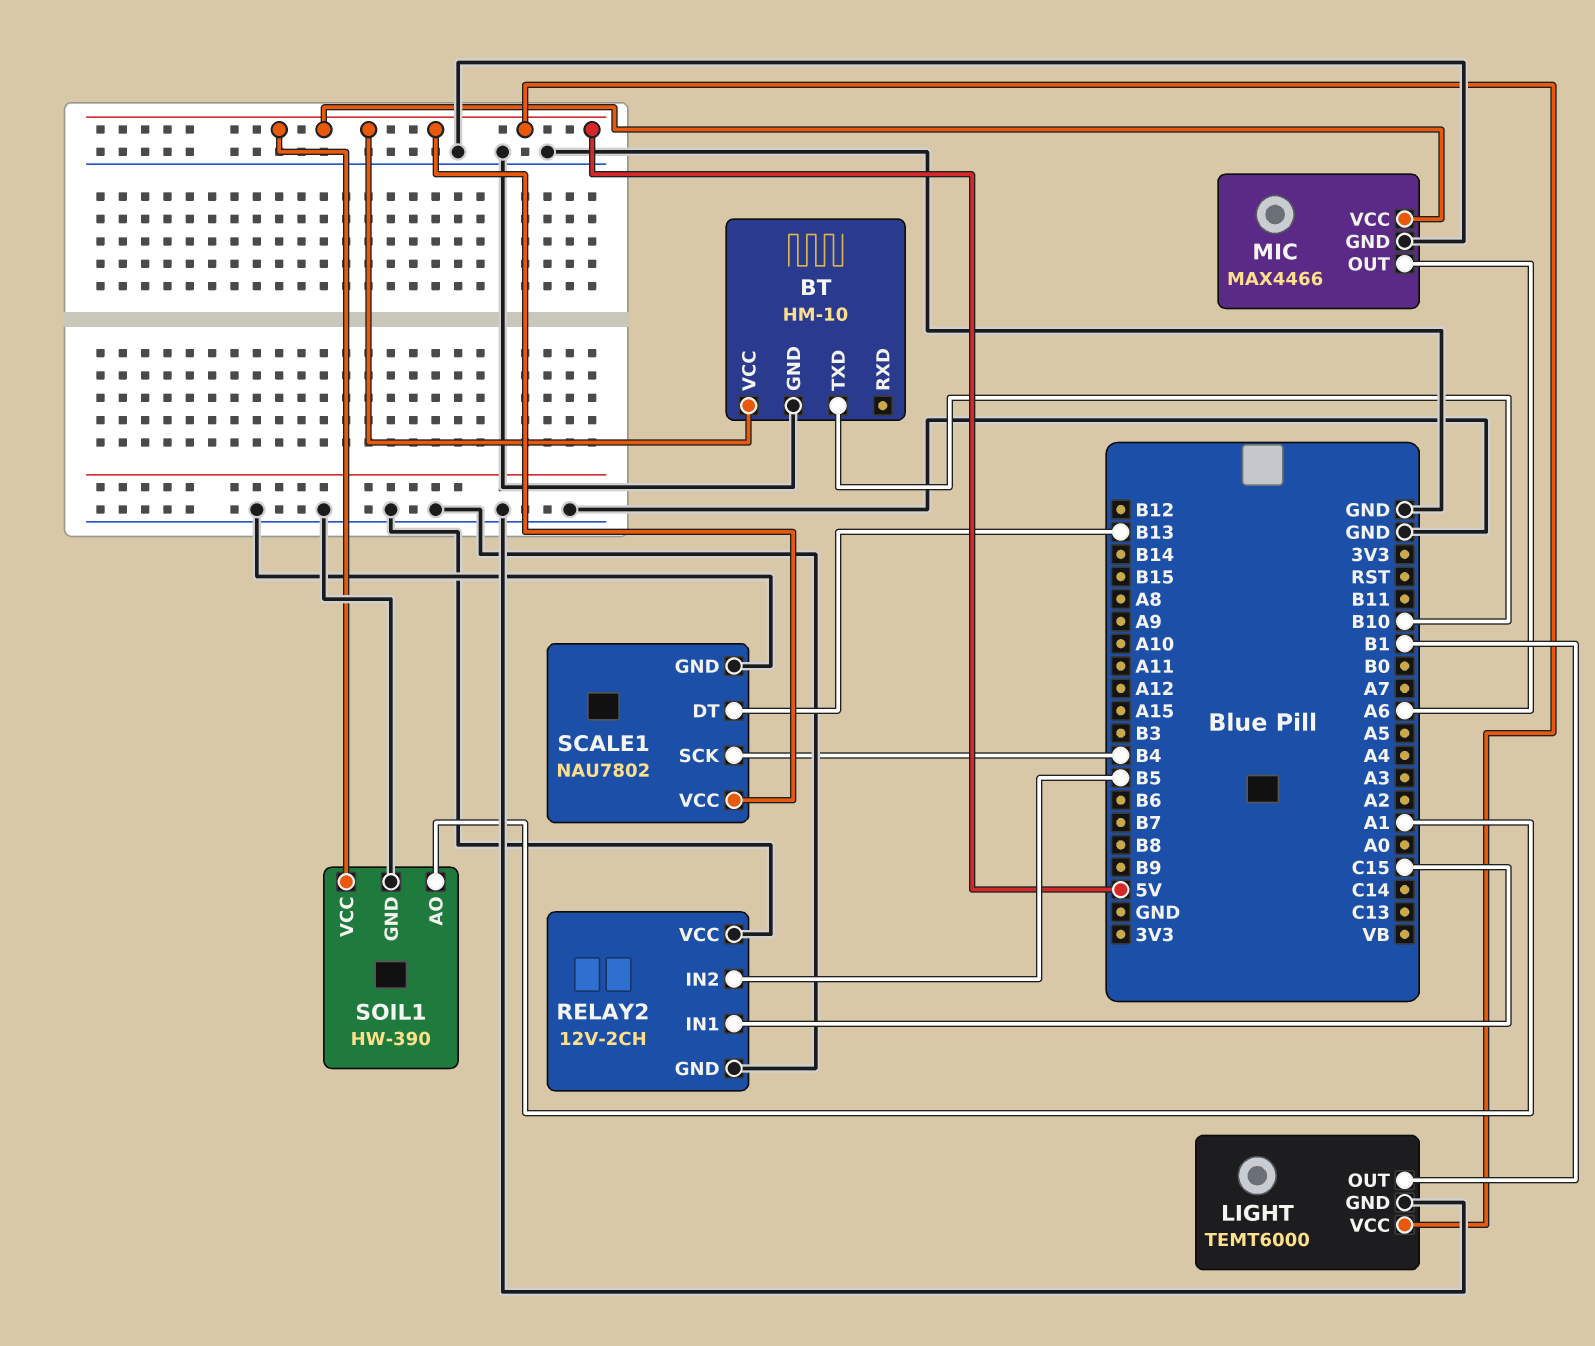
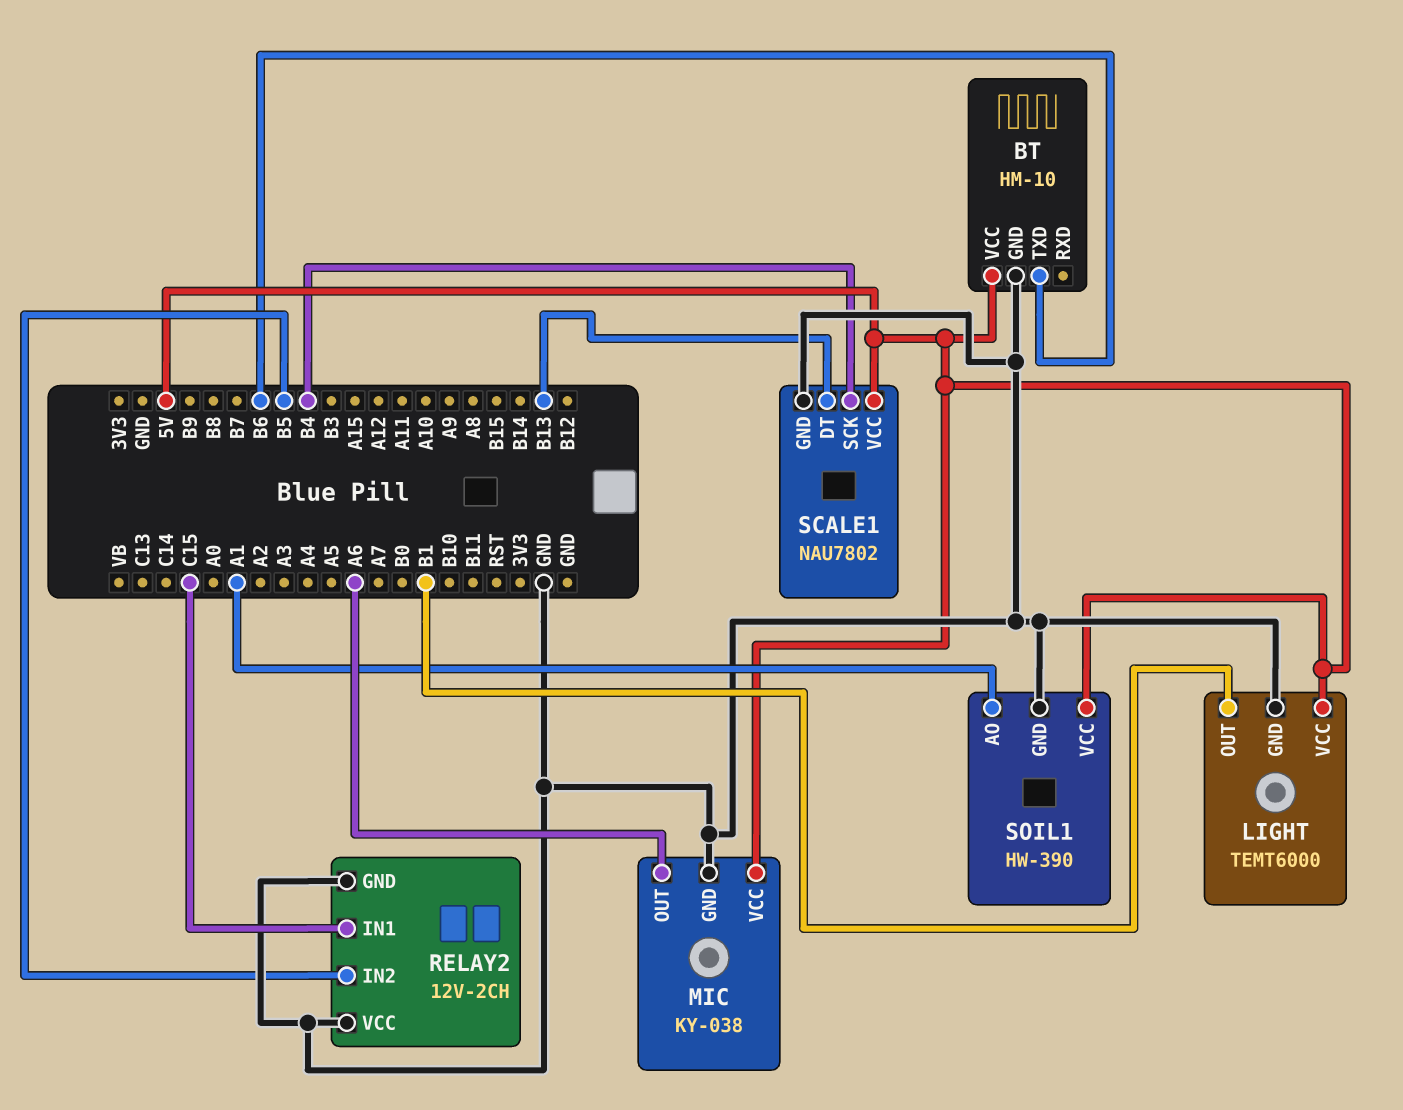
BT pin TXD: B10 -> B6
MIC: MAX4466 -> KY-038

